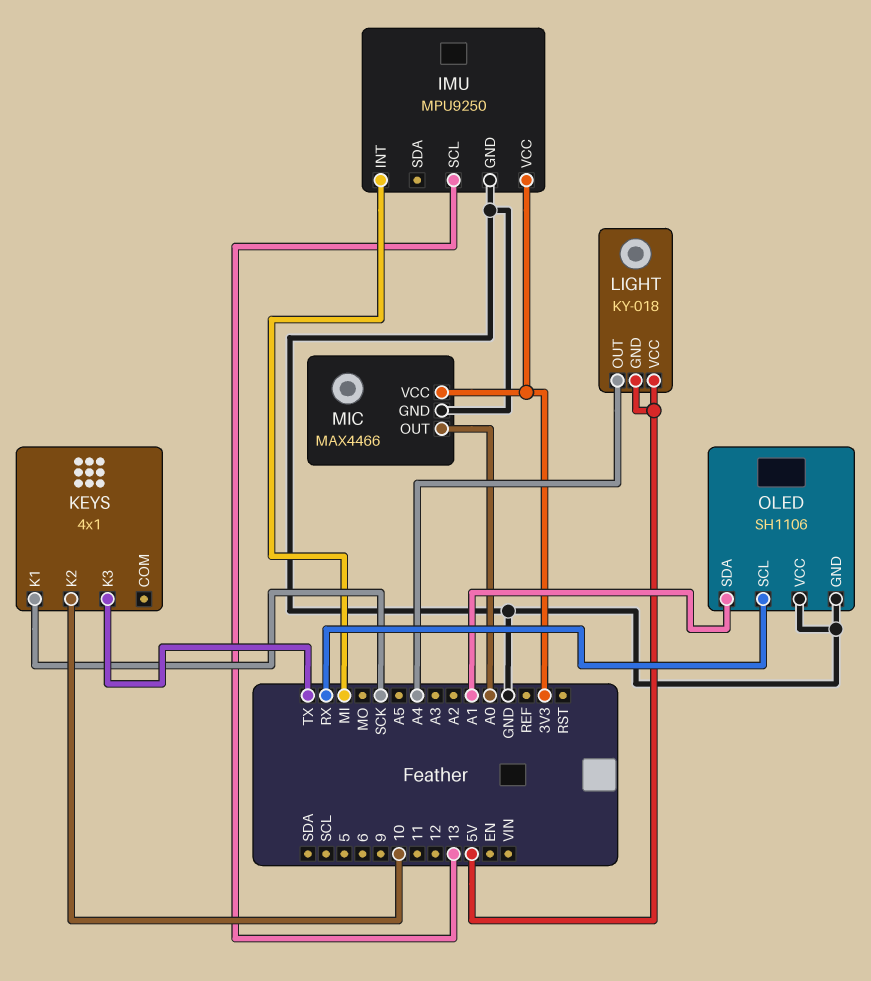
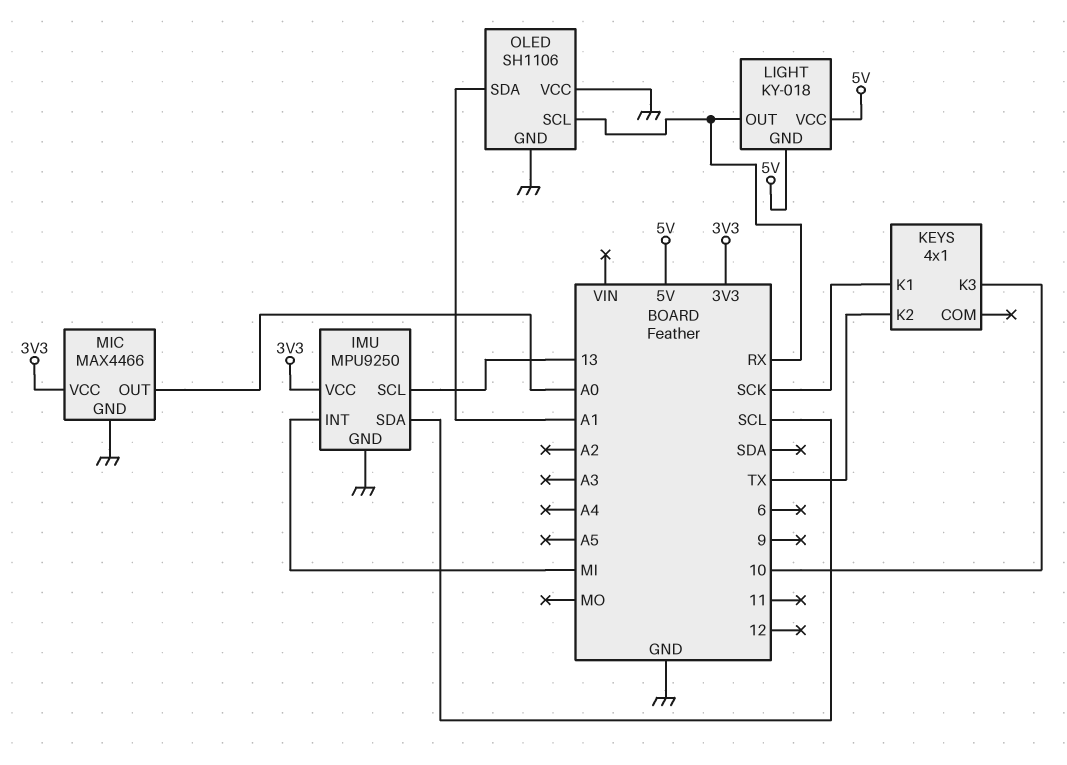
IMU pin SDA: none -> SCL
KEYS pin K2: 10 -> TX
KEYS pin K3: TX -> 10
LIGHT pin OUT: A4 -> RX

